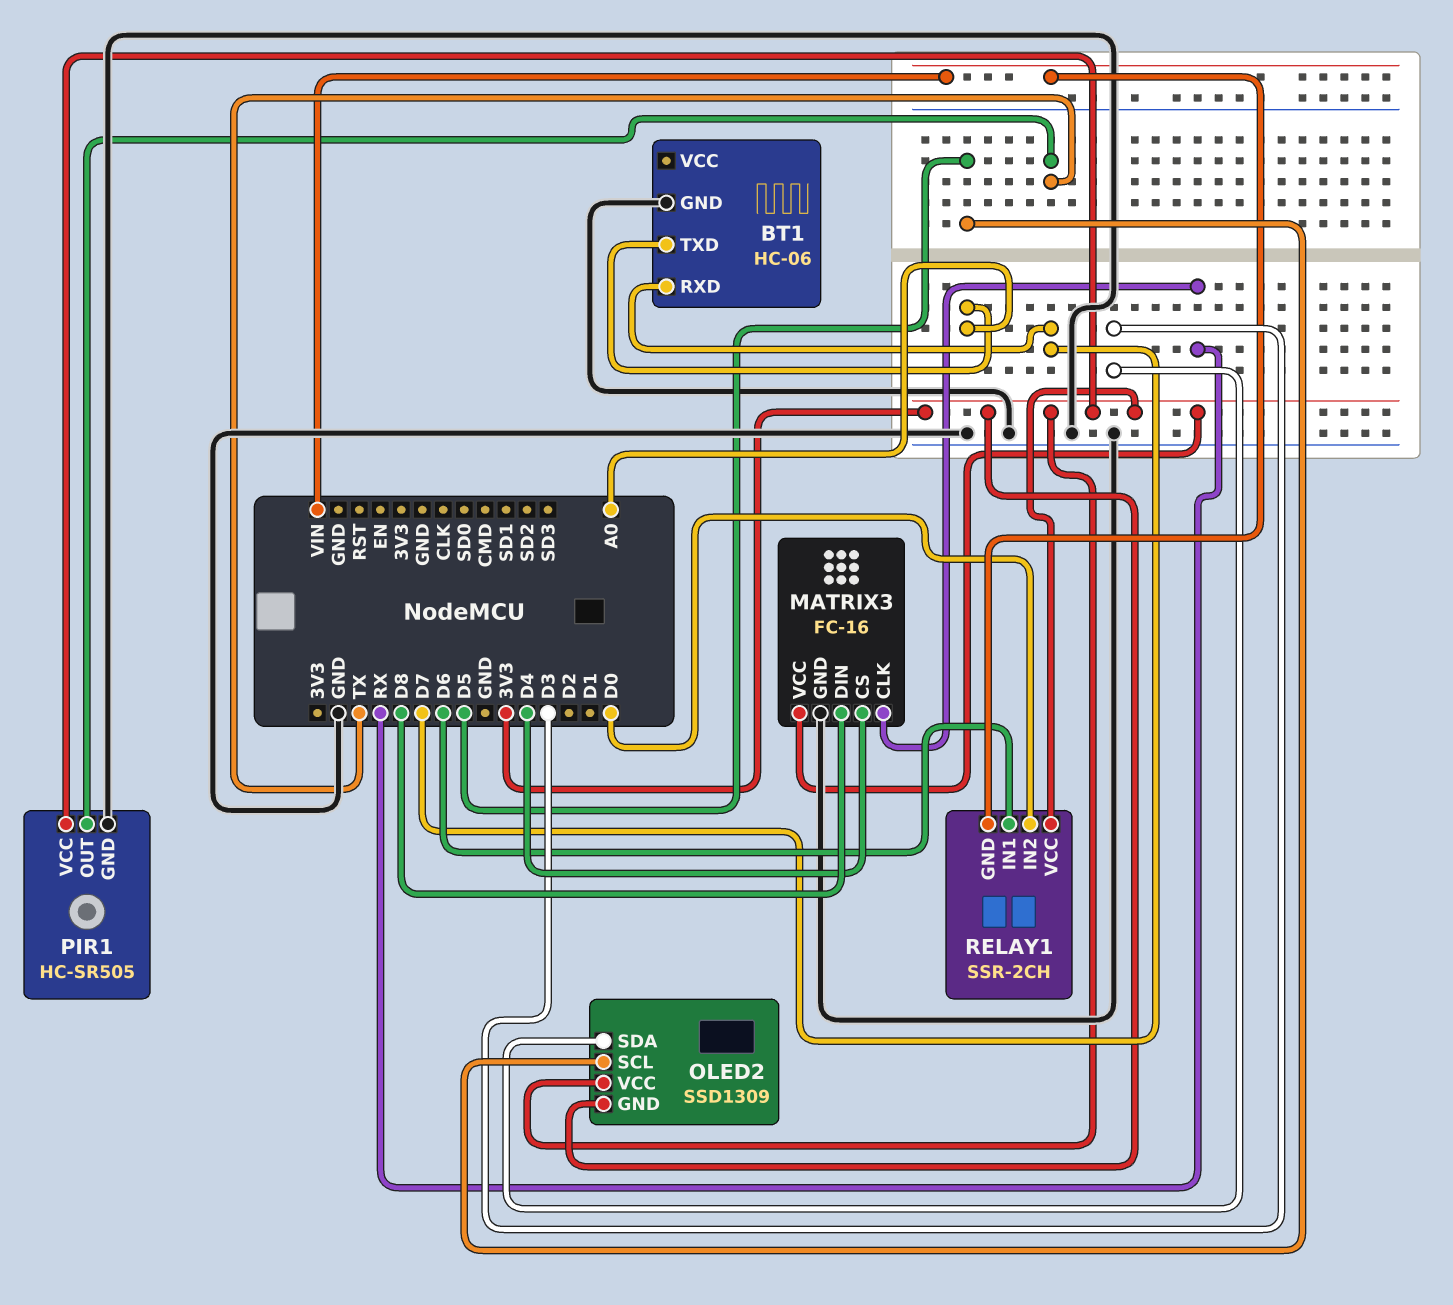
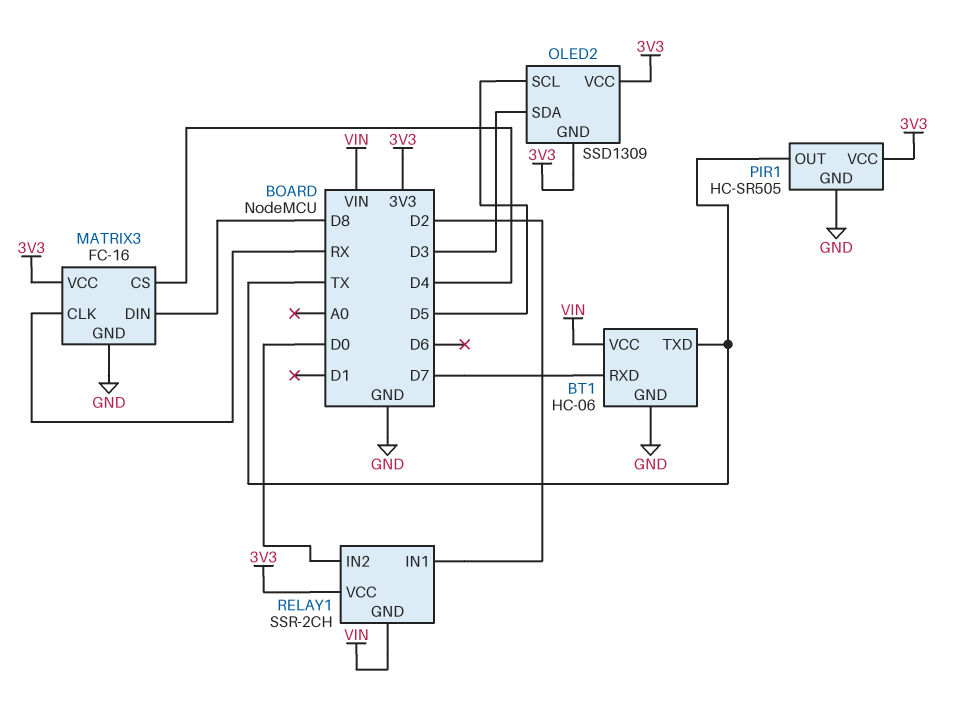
BT1 pin TXD: A0 -> TX
BT1 pin VCC: none -> VIN
RELAY1 pin IN1: D6 -> D2

